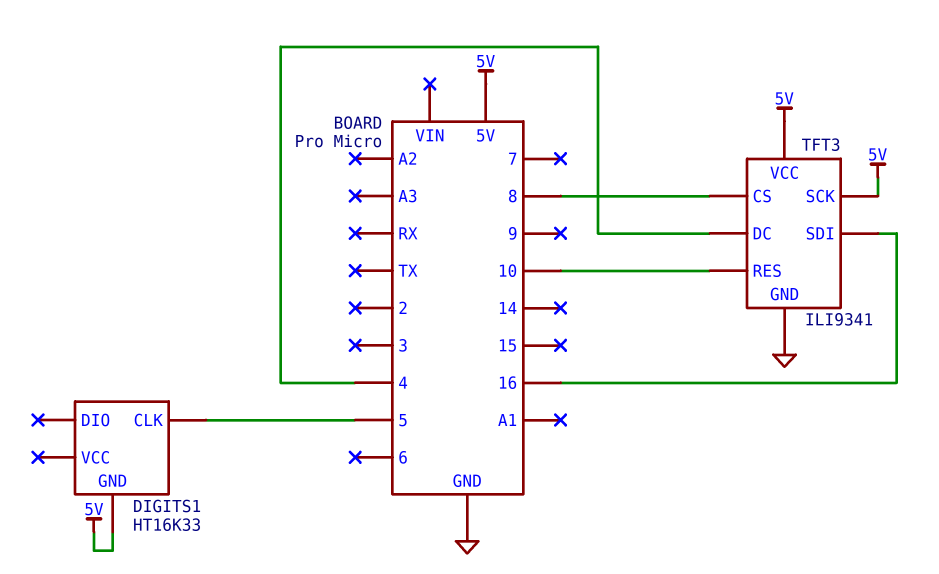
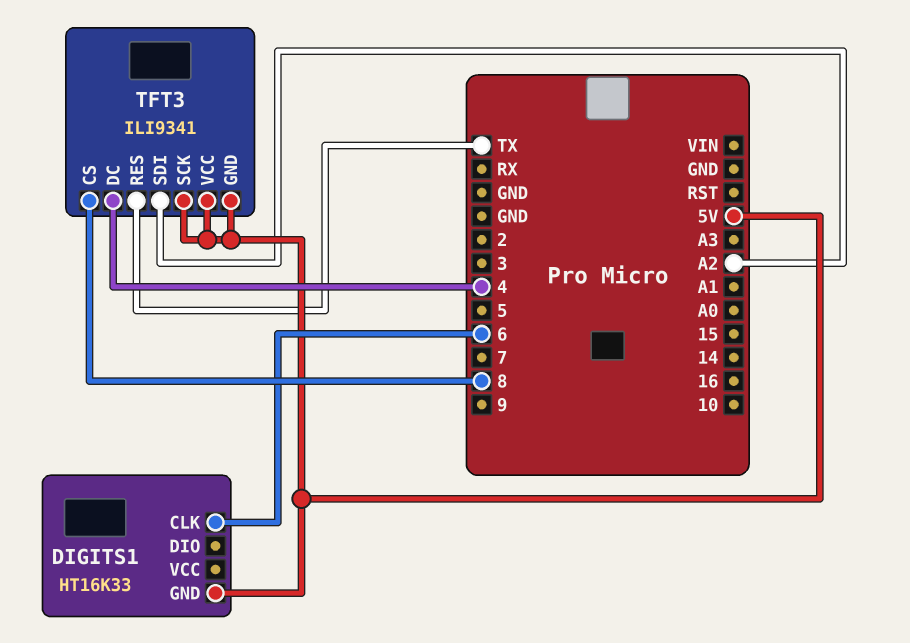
DIGITS1 pin CLK: 5 -> 6
TFT3 pin GND: GND -> 5V
TFT3 pin RES: 10 -> TX
TFT3 pin SDI: 16 -> A2

